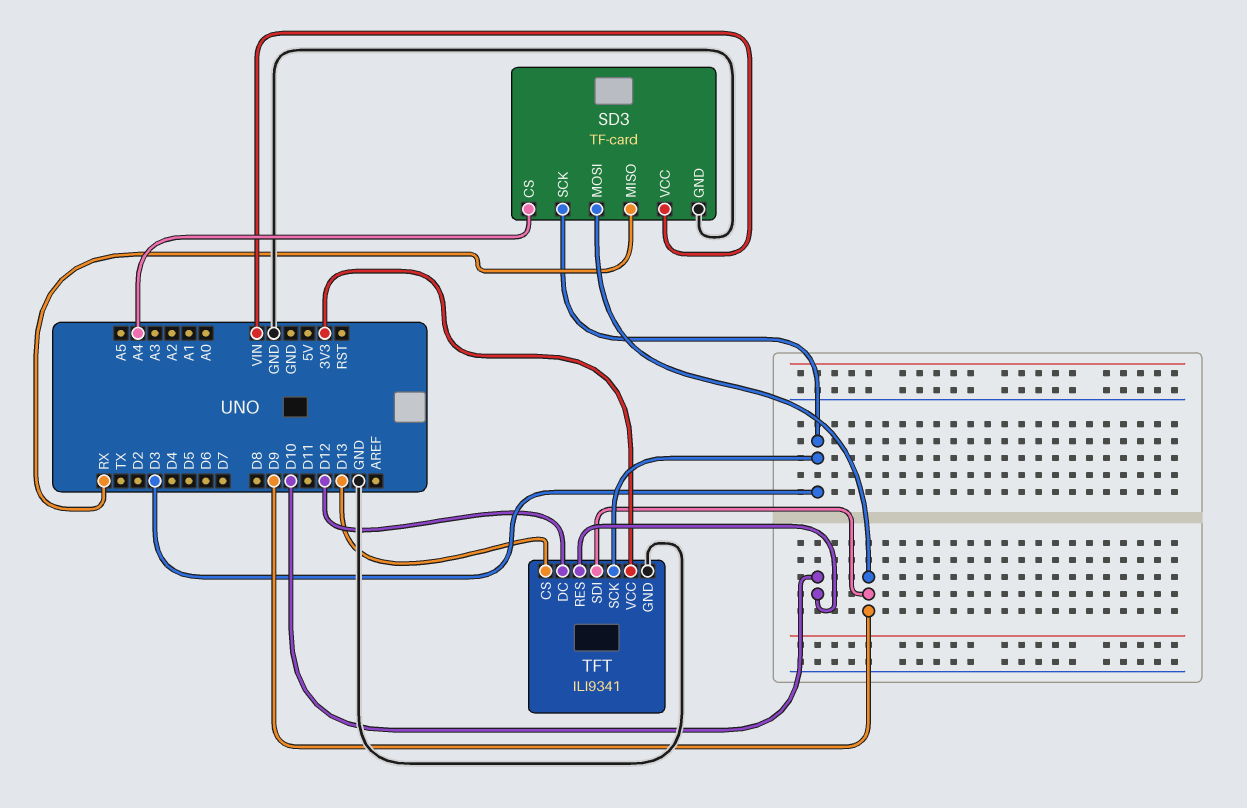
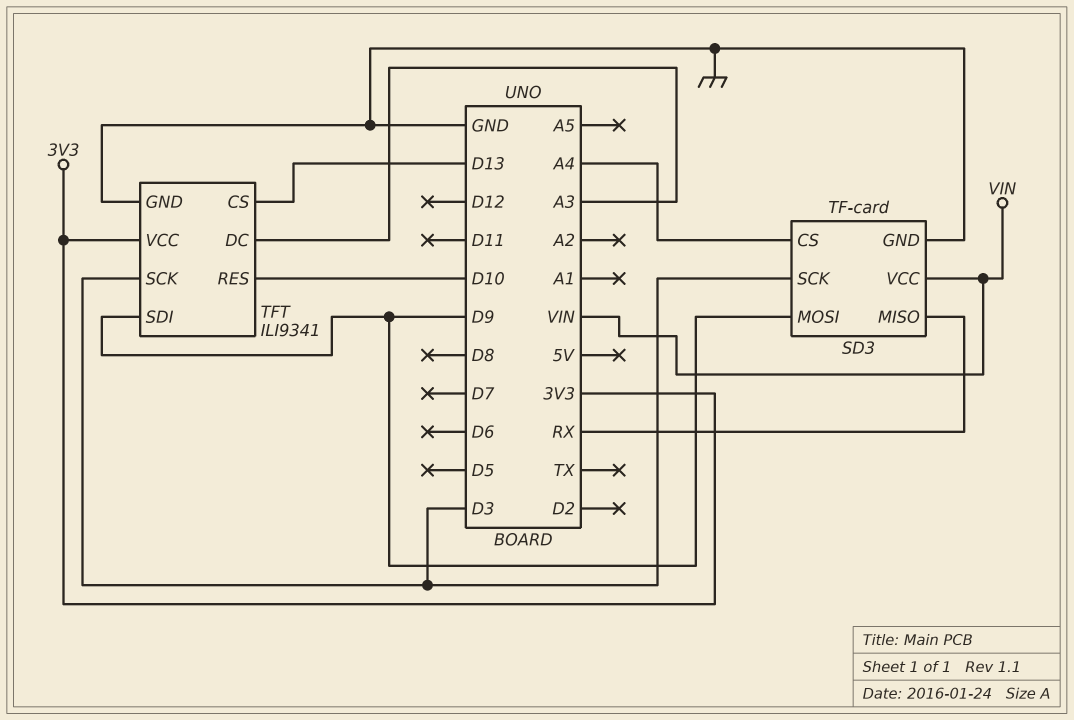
TFT pin DC: D12 -> A3

